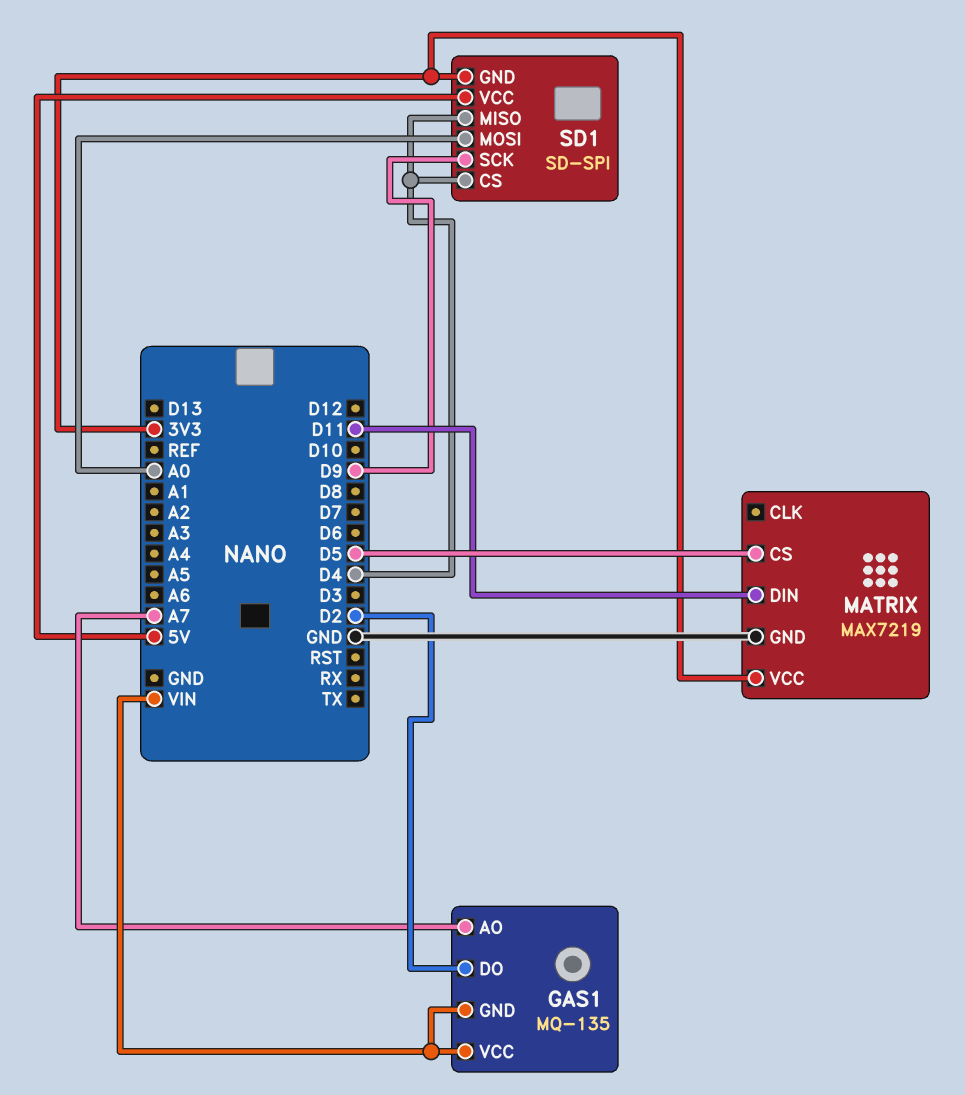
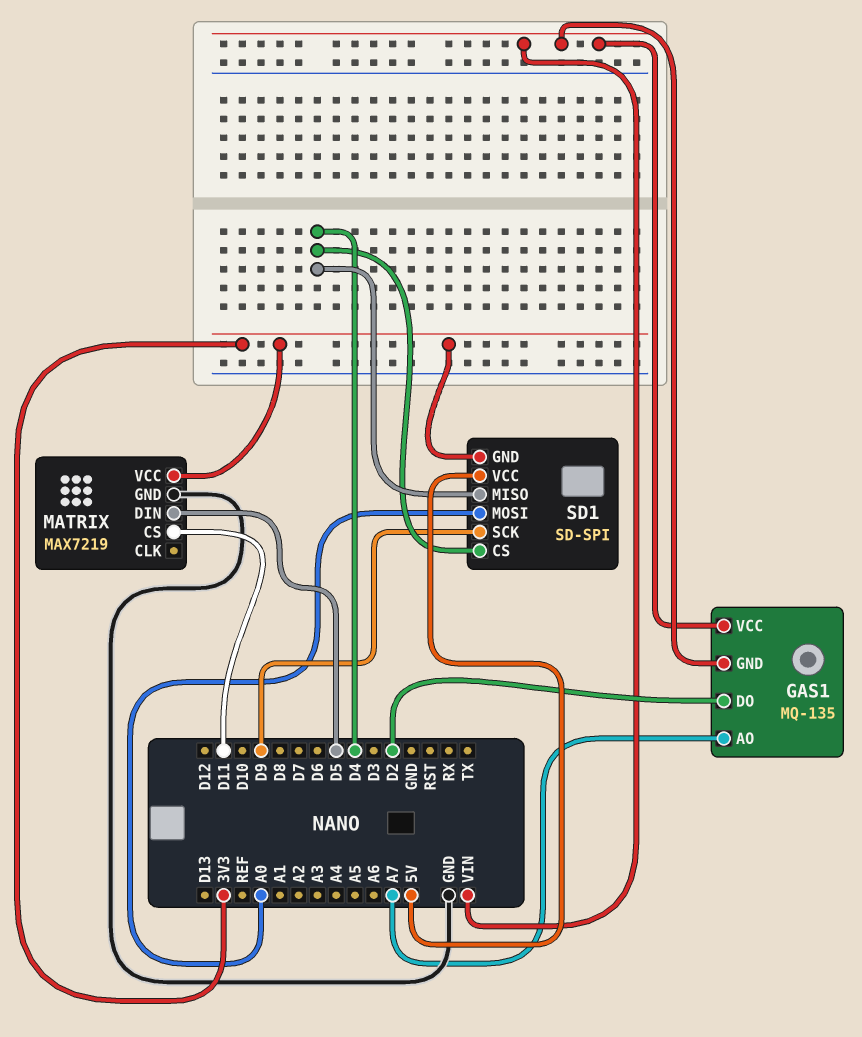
MATRIX pin CS: D5 -> D11
MATRIX pin DIN: D11 -> D5

